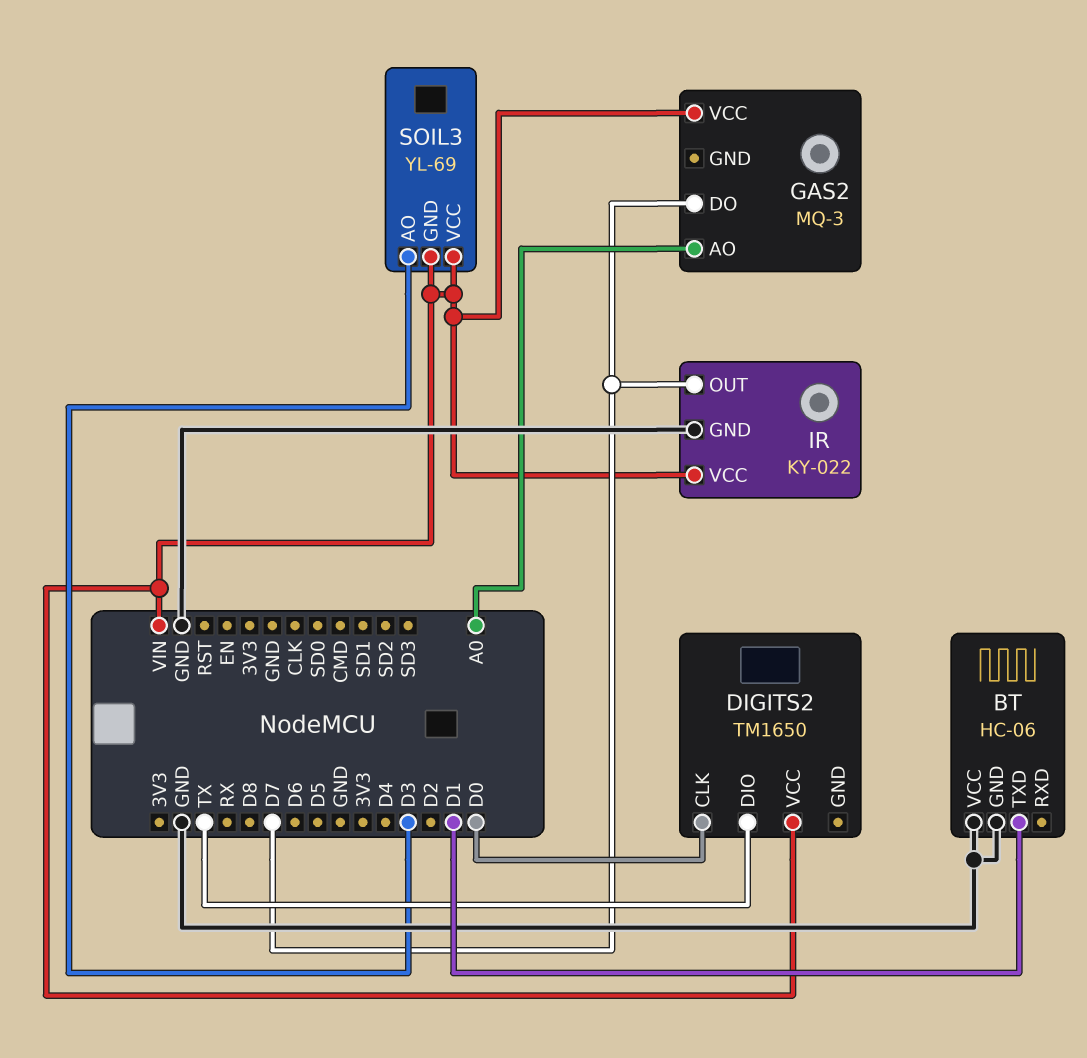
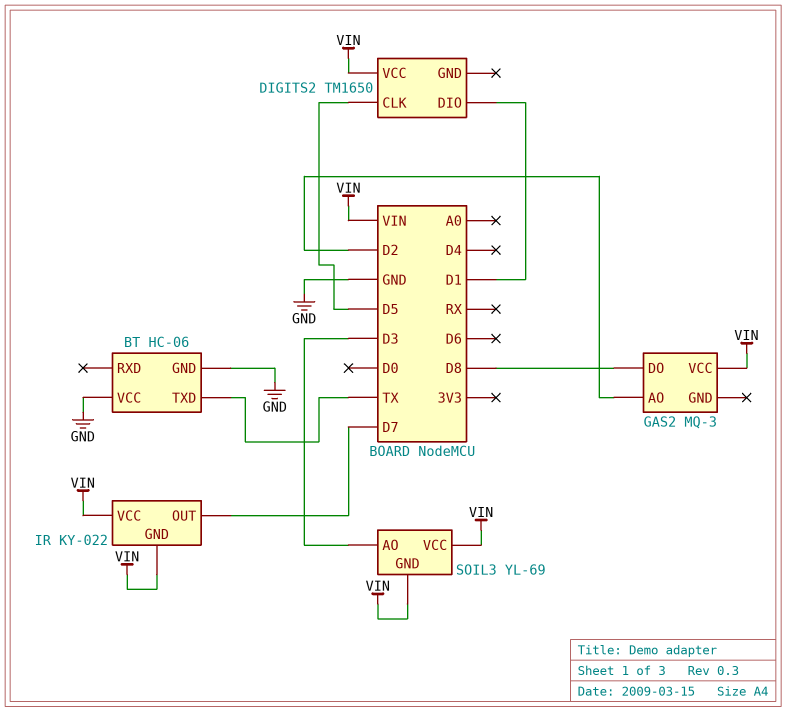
BT pin TXD: D1 -> TX
DIGITS2 pin CLK: D0 -> D5
DIGITS2 pin DIO: TX -> D1
GAS2 pin AO: A0 -> D2
GAS2 pin DO: D7 -> D8
IR pin GND: GND -> VIN

